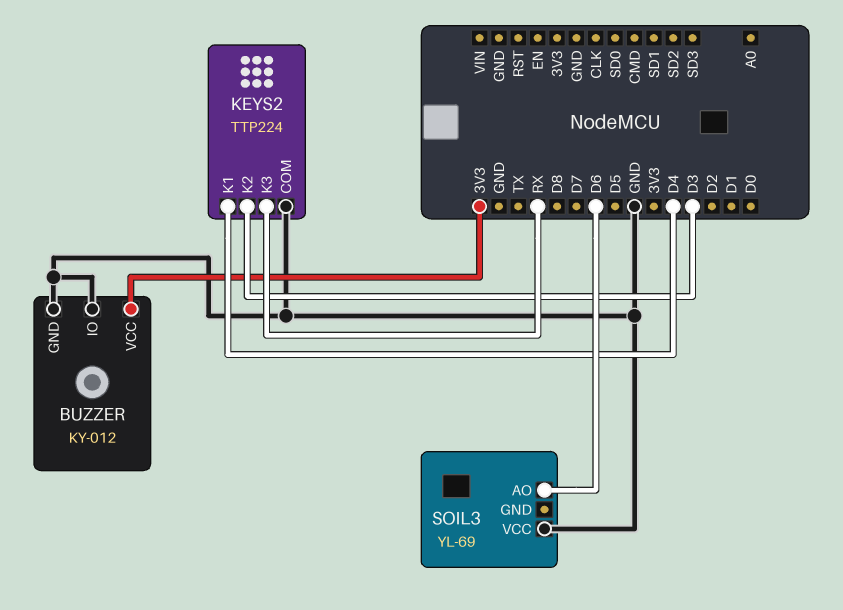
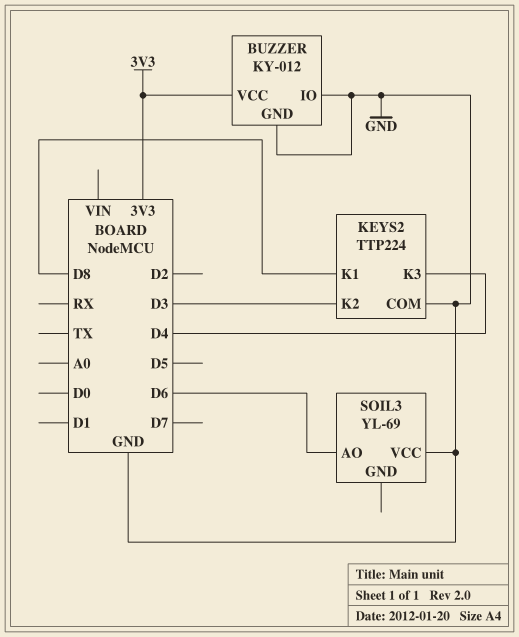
KEYS2 pin K1: D4 -> D8
KEYS2 pin K3: RX -> D4

